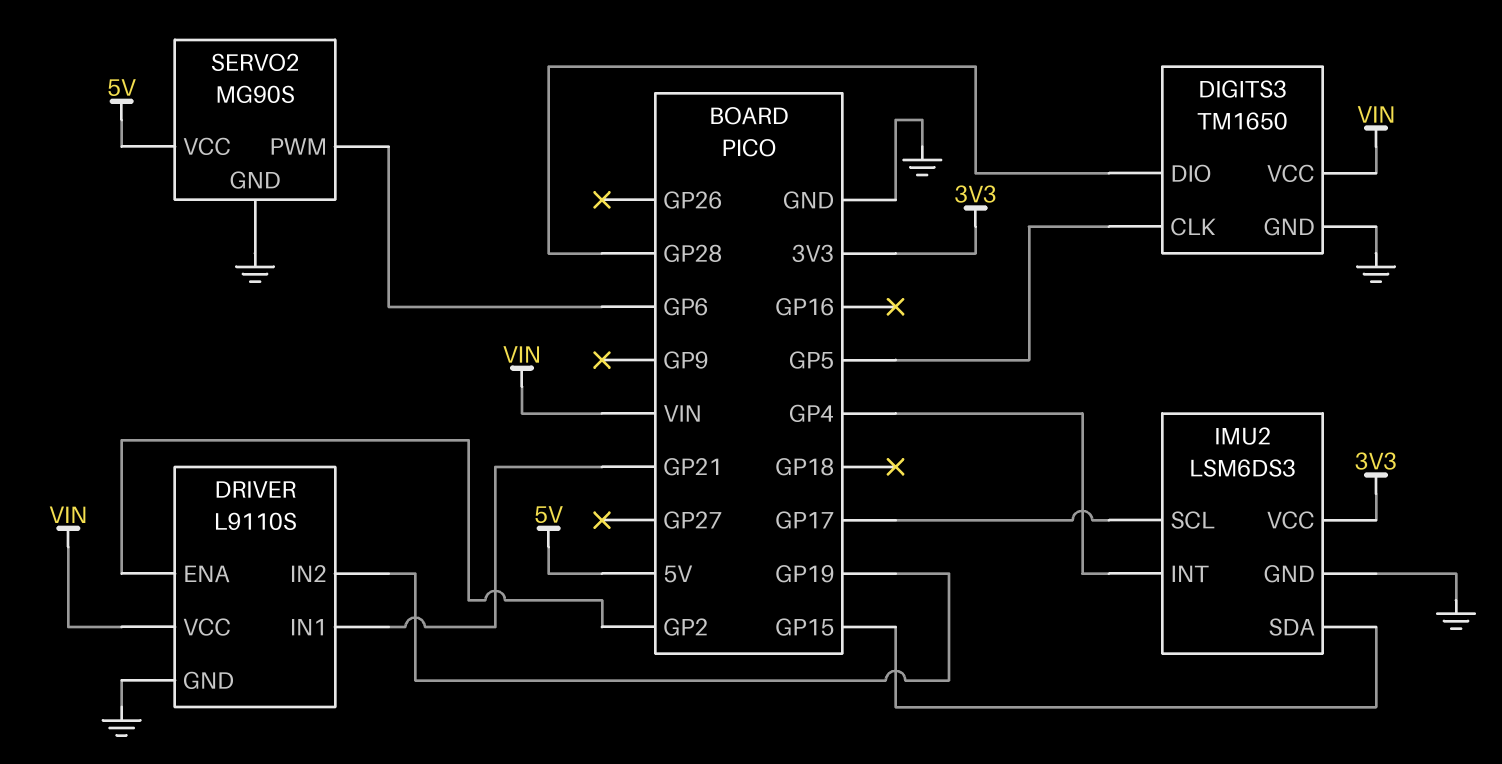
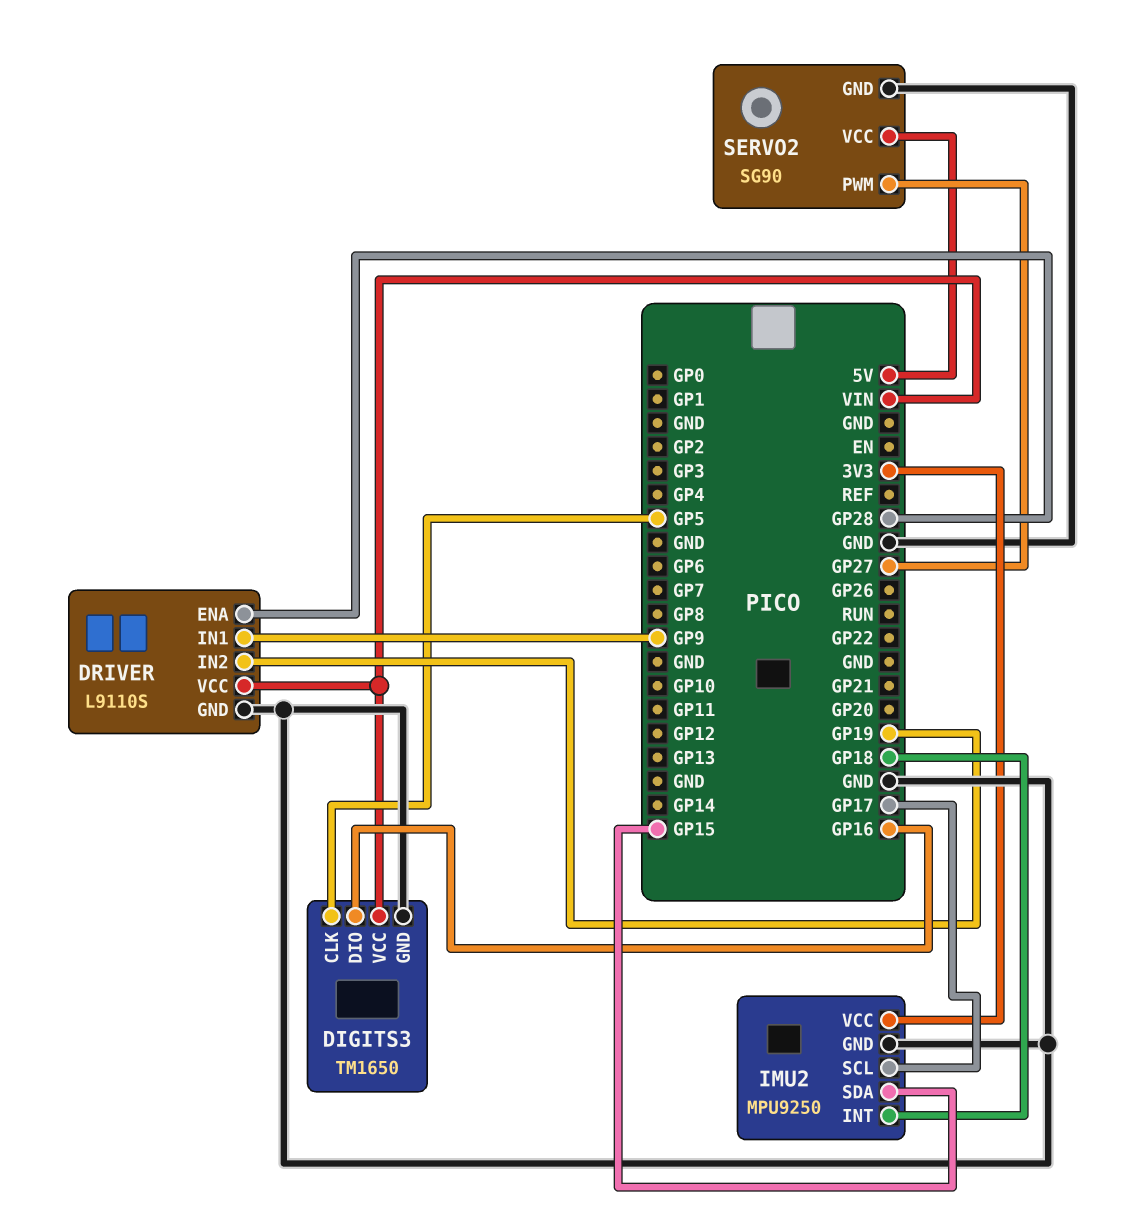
DIGITS3 pin DIO: GP28 -> GP16
DRIVER pin ENA: GP2 -> GP28
DRIVER pin IN1: GP21 -> GP9
IMU2: LSM6DS3 -> MPU9250
IMU2 pin INT: GP4 -> GP18
SERVO2: MG90S -> SG90
SERVO2 pin PWM: GP6 -> GP27

